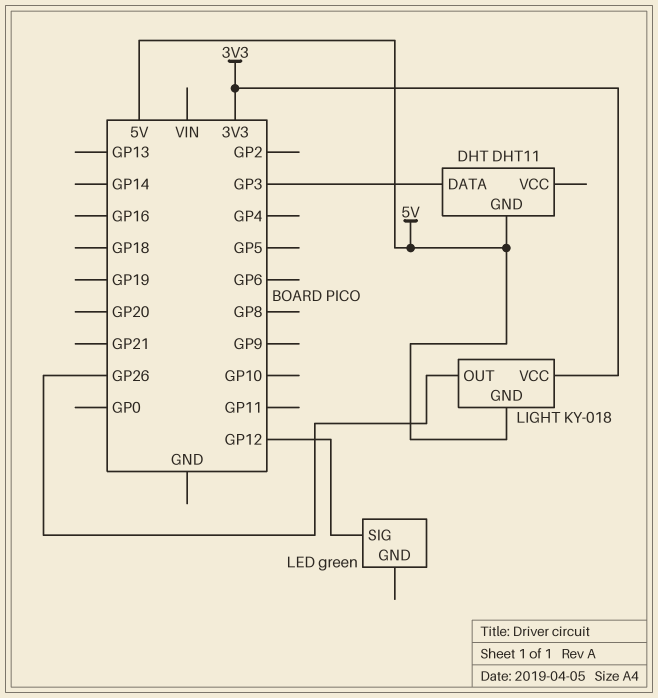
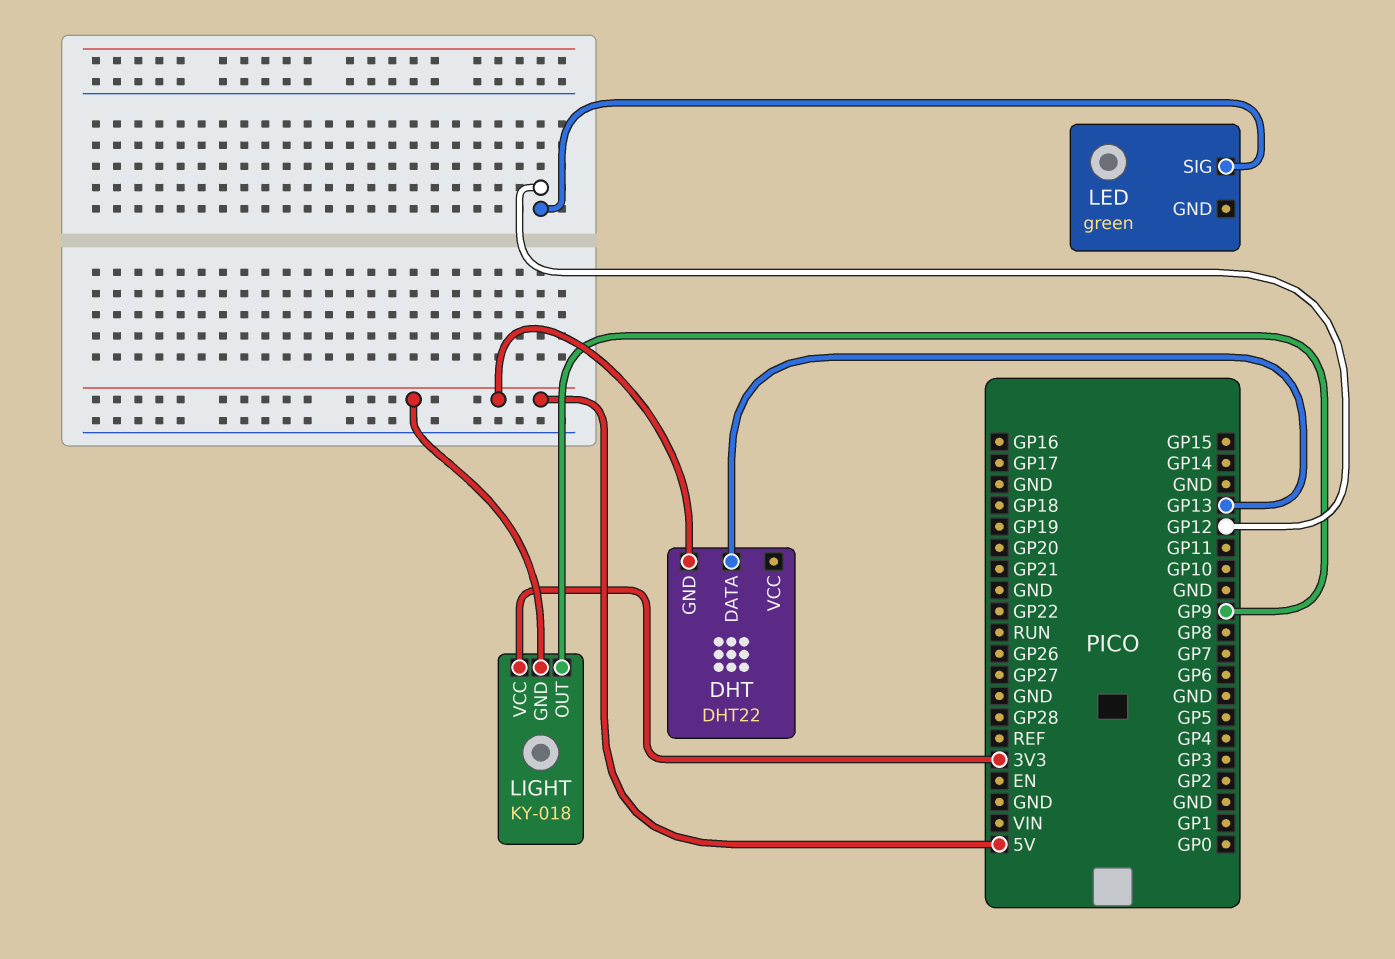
DHT: DHT11 -> DHT22
DHT pin DATA: GP3 -> GP13
LIGHT pin OUT: GP26 -> GP9

